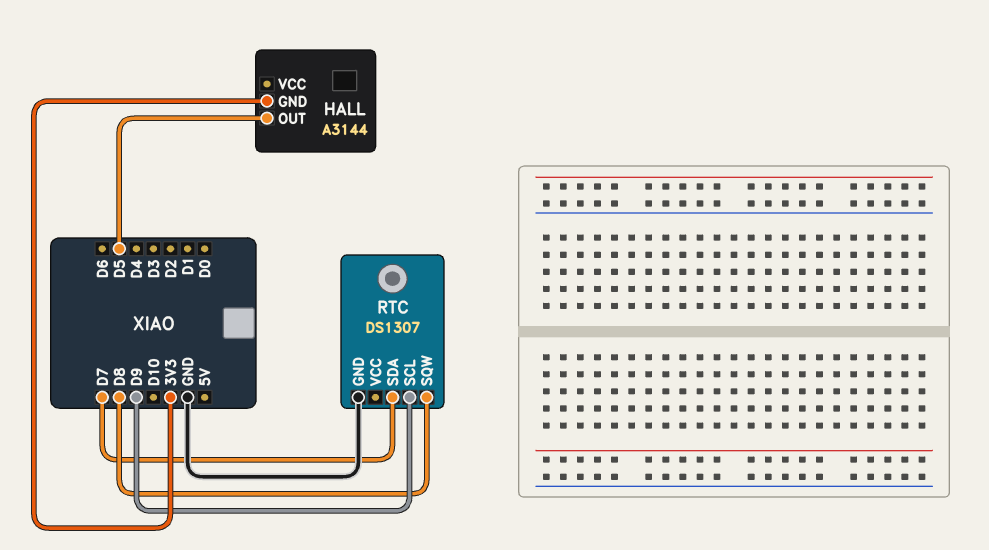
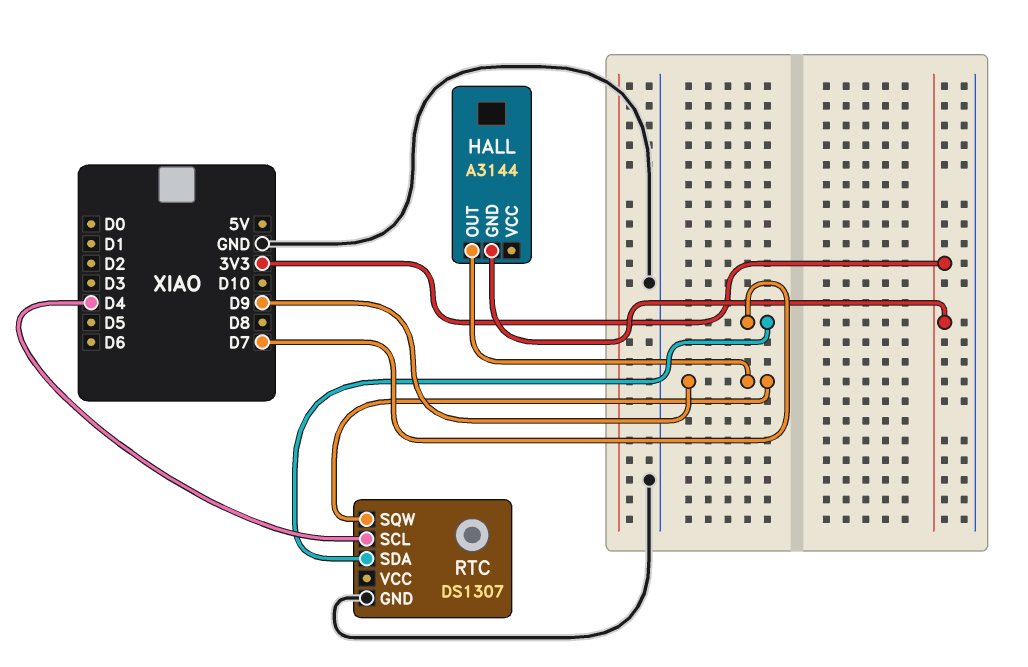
HALL pin OUT: D5 -> D9
RTC pin SCL: D9 -> D4
RTC pin SQW: D8 -> D9

